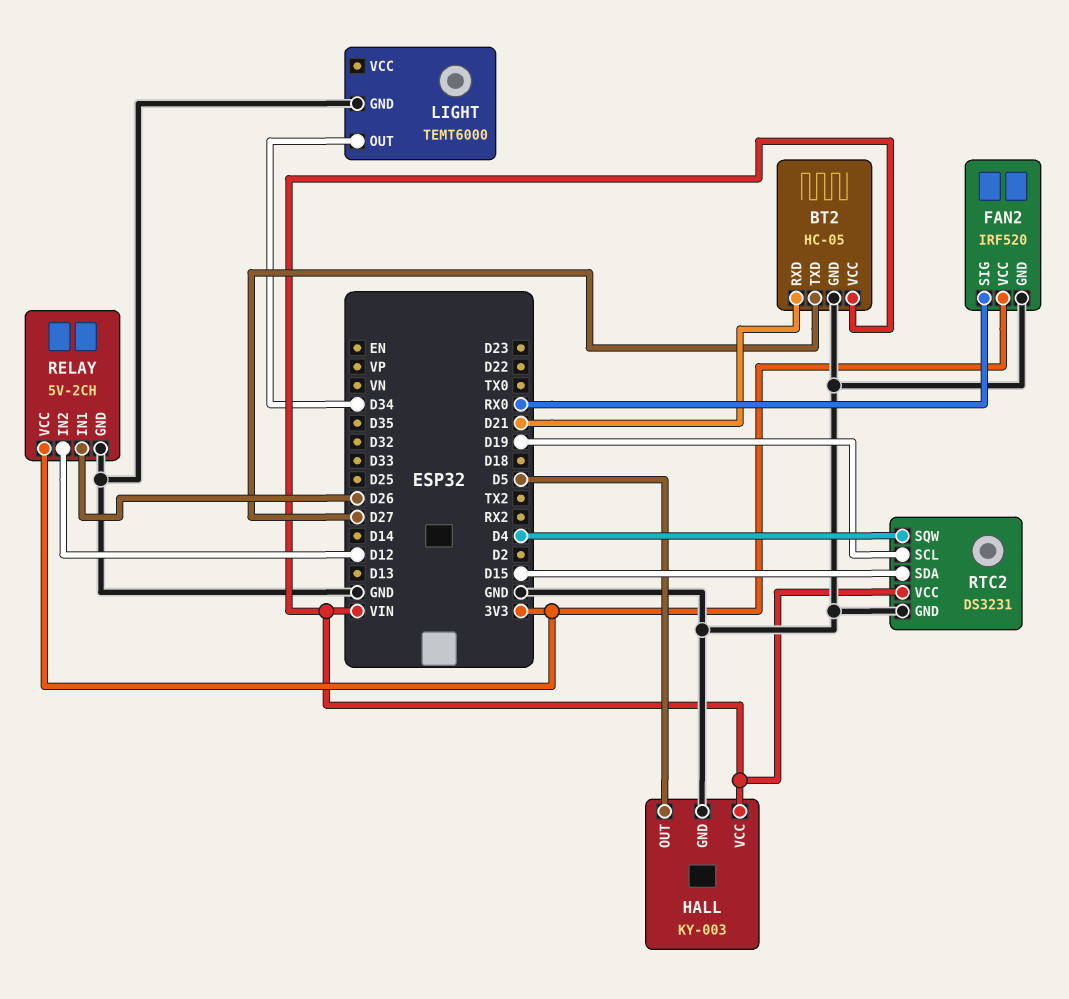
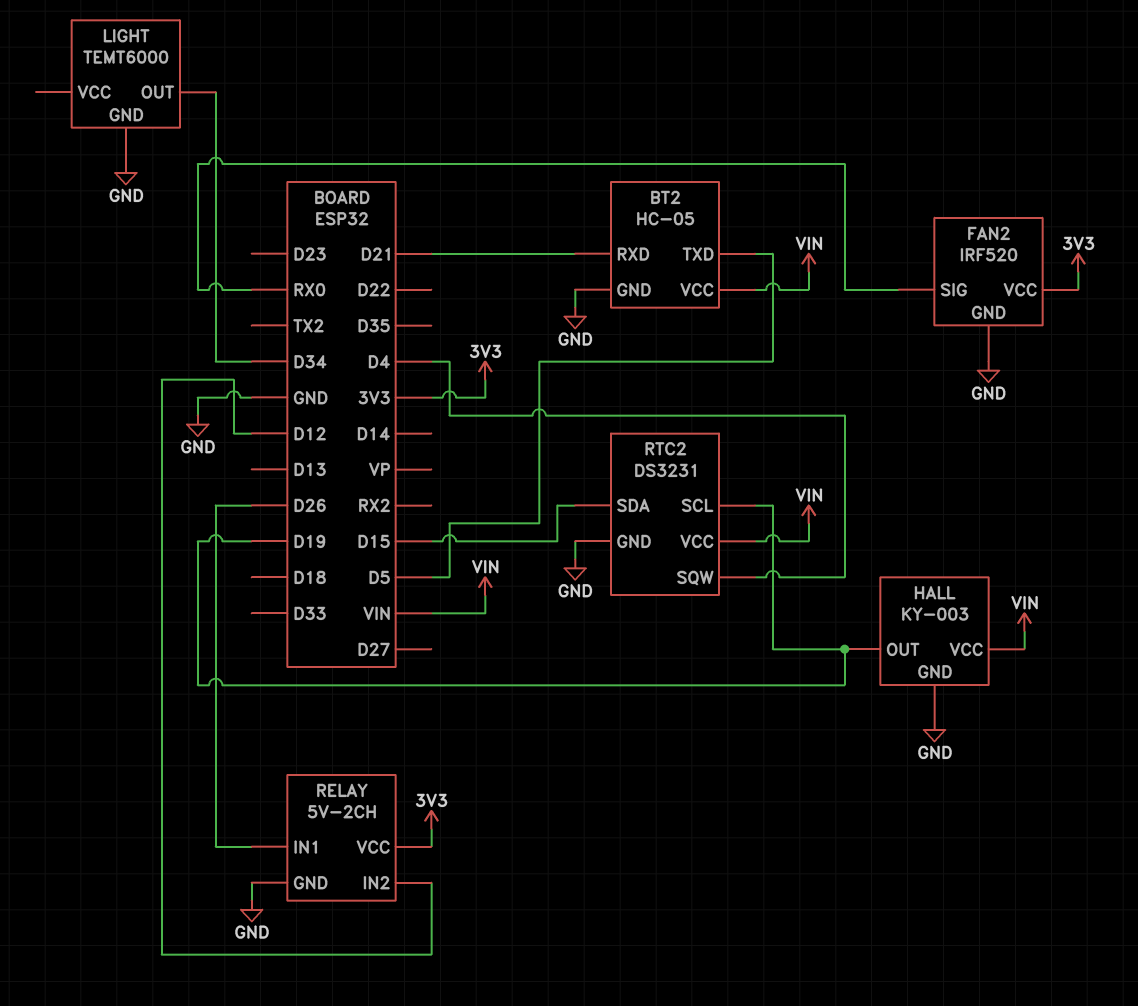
BT2 pin TXD: D27 -> D5
HALL pin OUT: D5 -> D19

